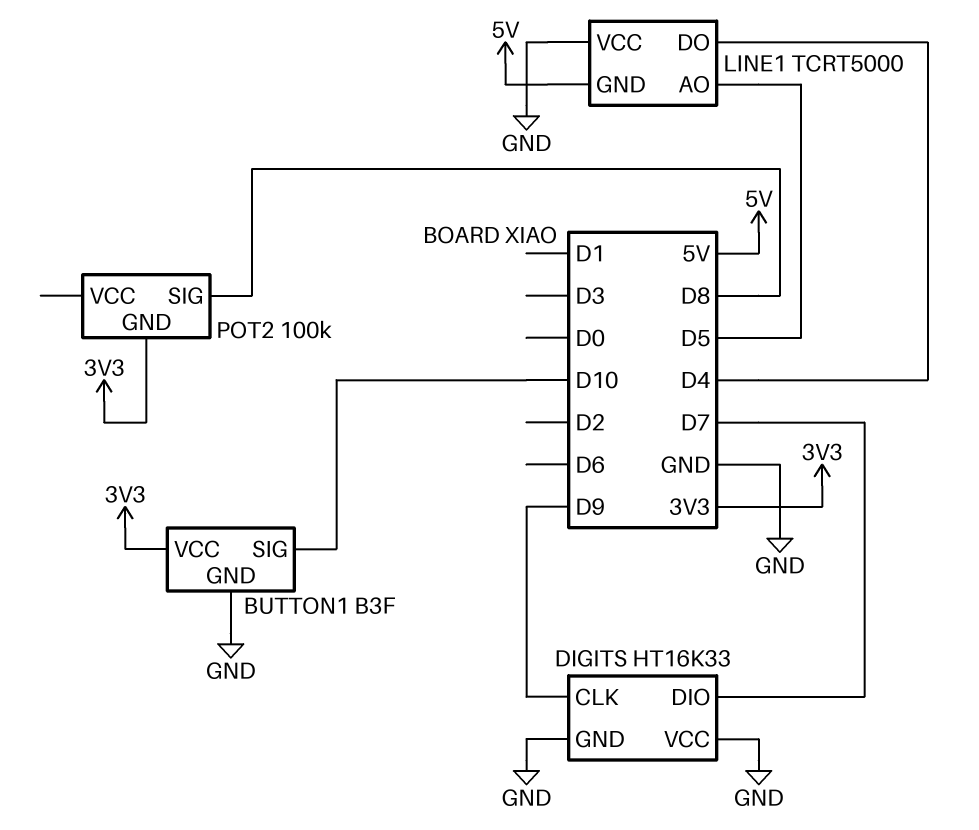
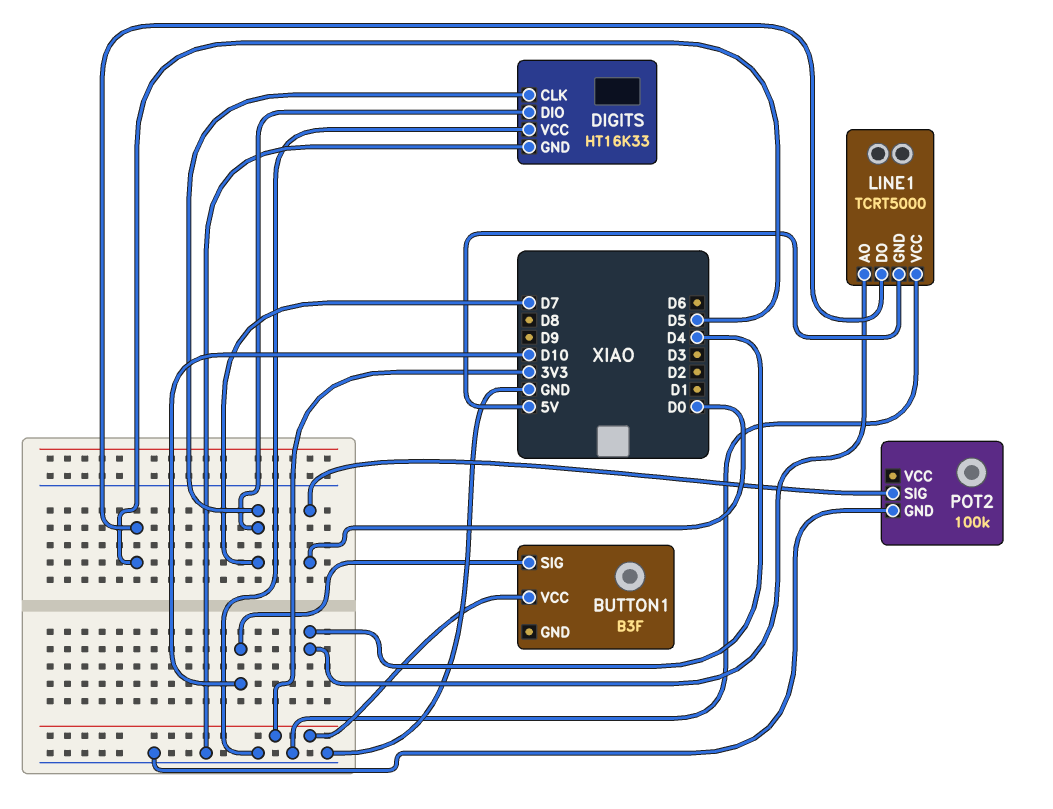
BUTTON1 pin GND: GND -> none
DIGITS pin CLK: D9 -> D7
LINE1 pin AO: D5 -> D4
LINE1 pin DO: D4 -> D5
POT2 pin GND: 3V3 -> GND
POT2 pin SIG: D8 -> D0

